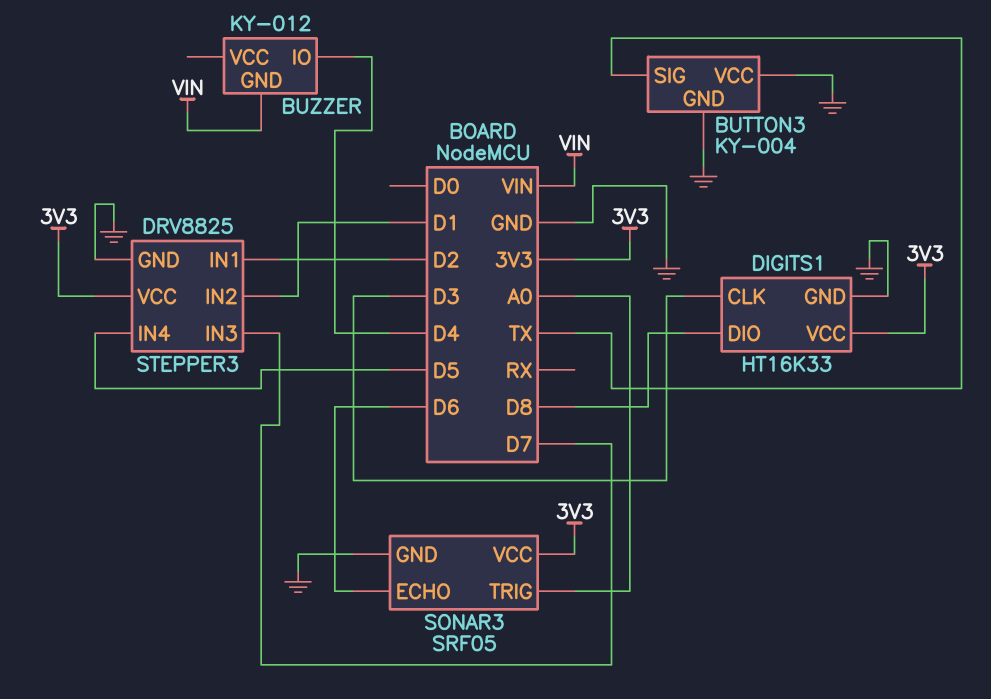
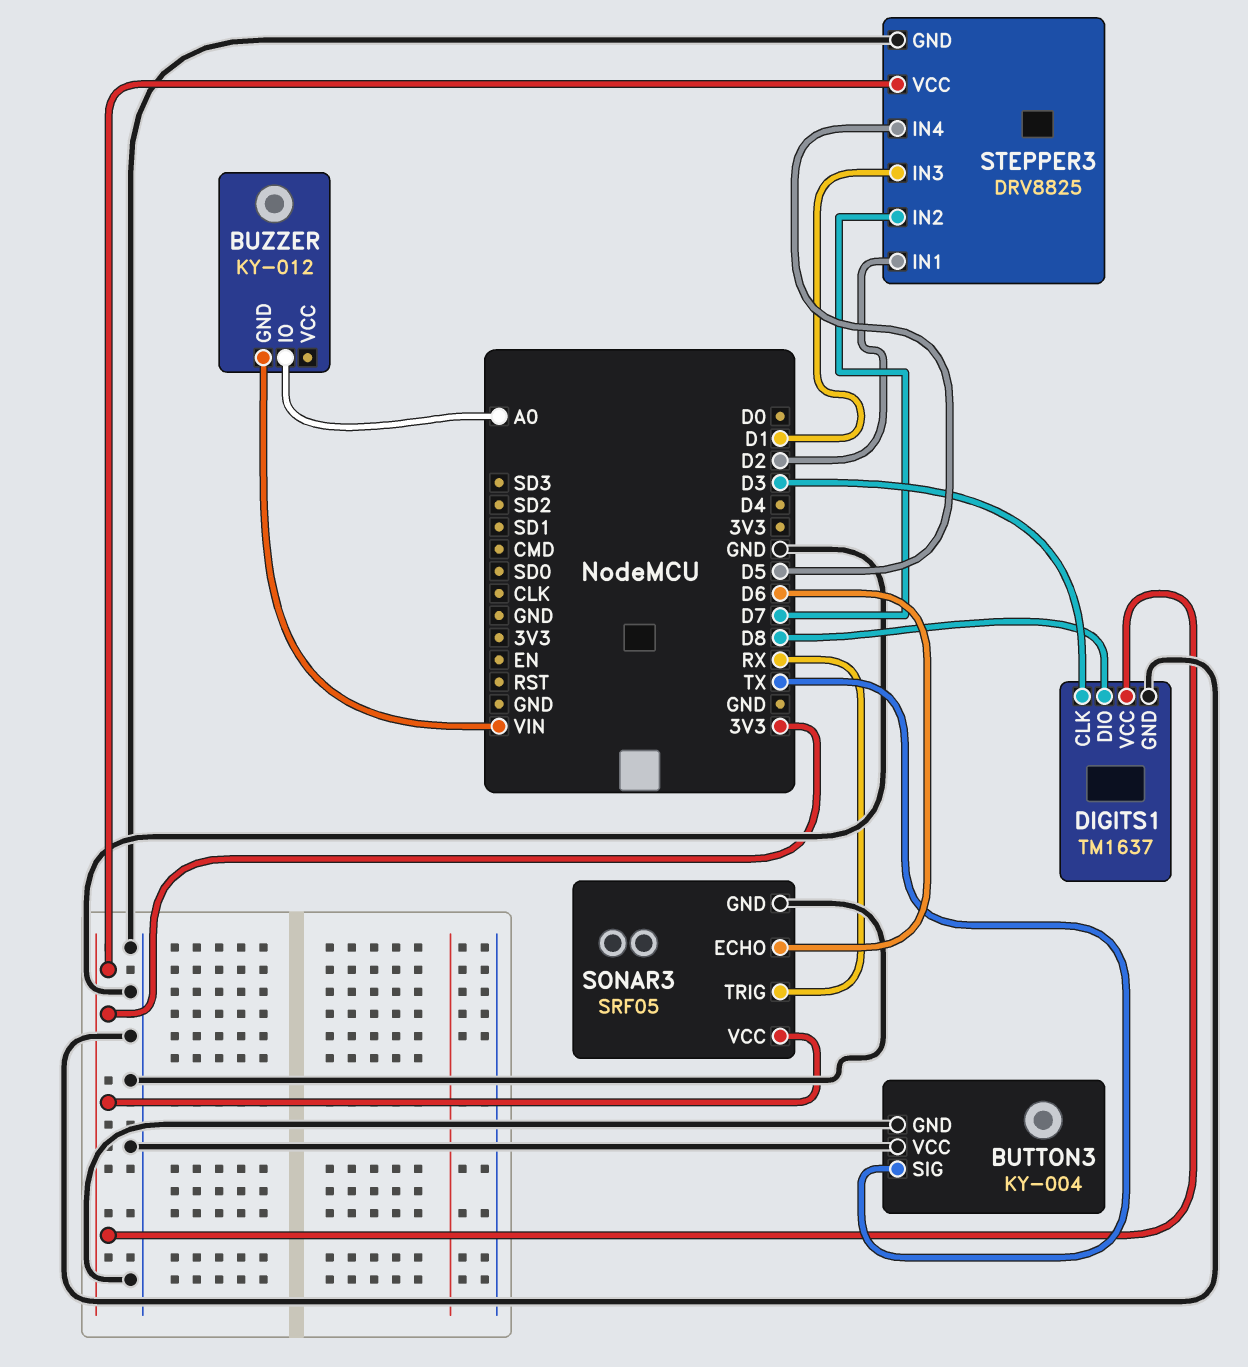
BUZZER pin IO: D4 -> A0
DIGITS1: HT16K33 -> TM1637
SONAR3 pin TRIG: A0 -> RX
STEPPER3 pin IN2: D1 -> D7
STEPPER3 pin IN3: D7 -> D1

